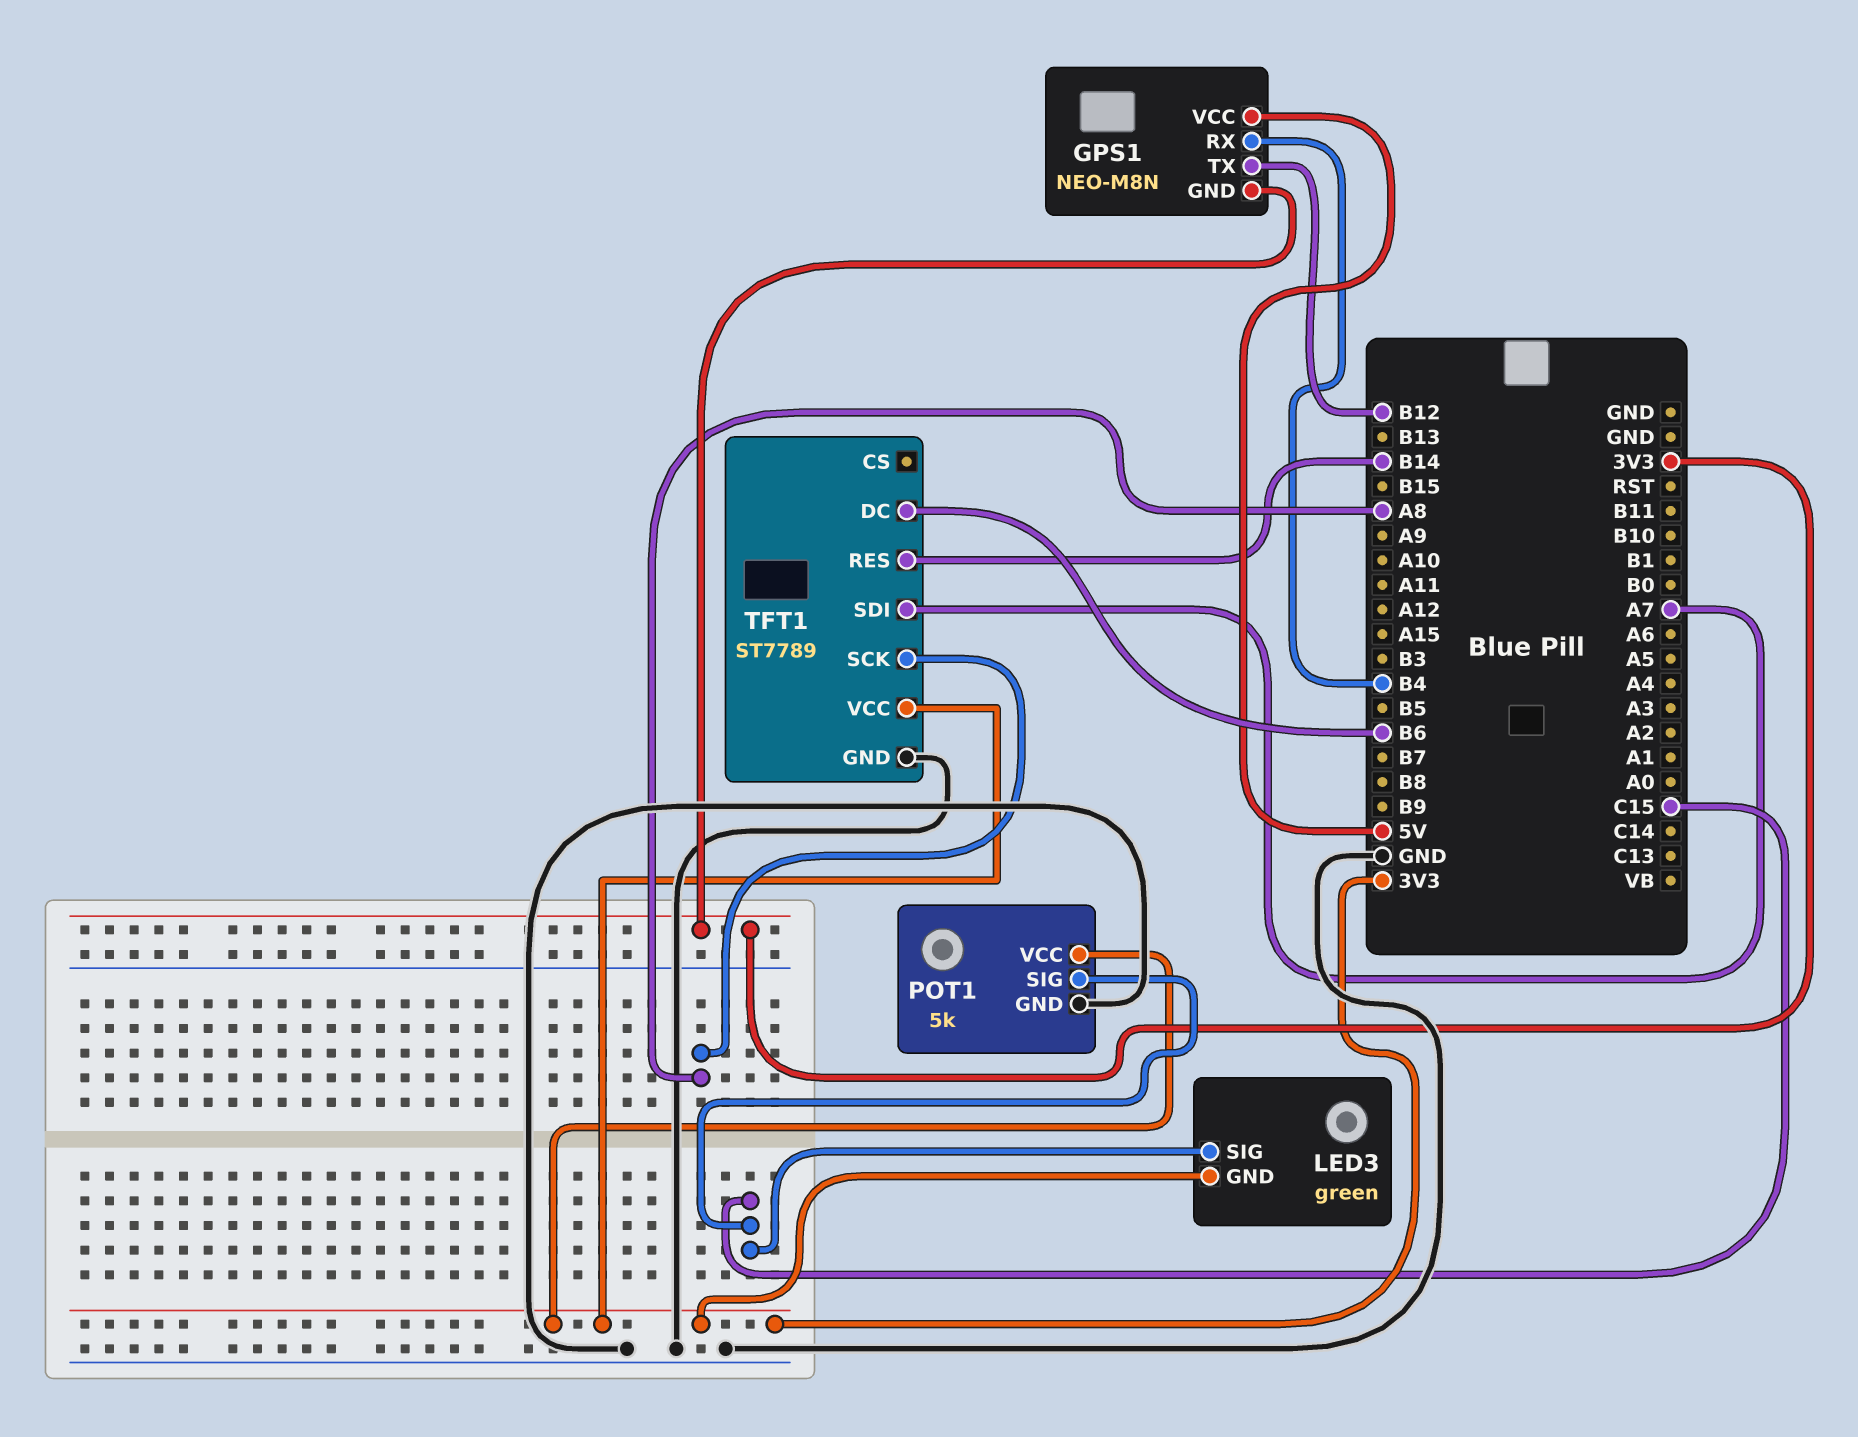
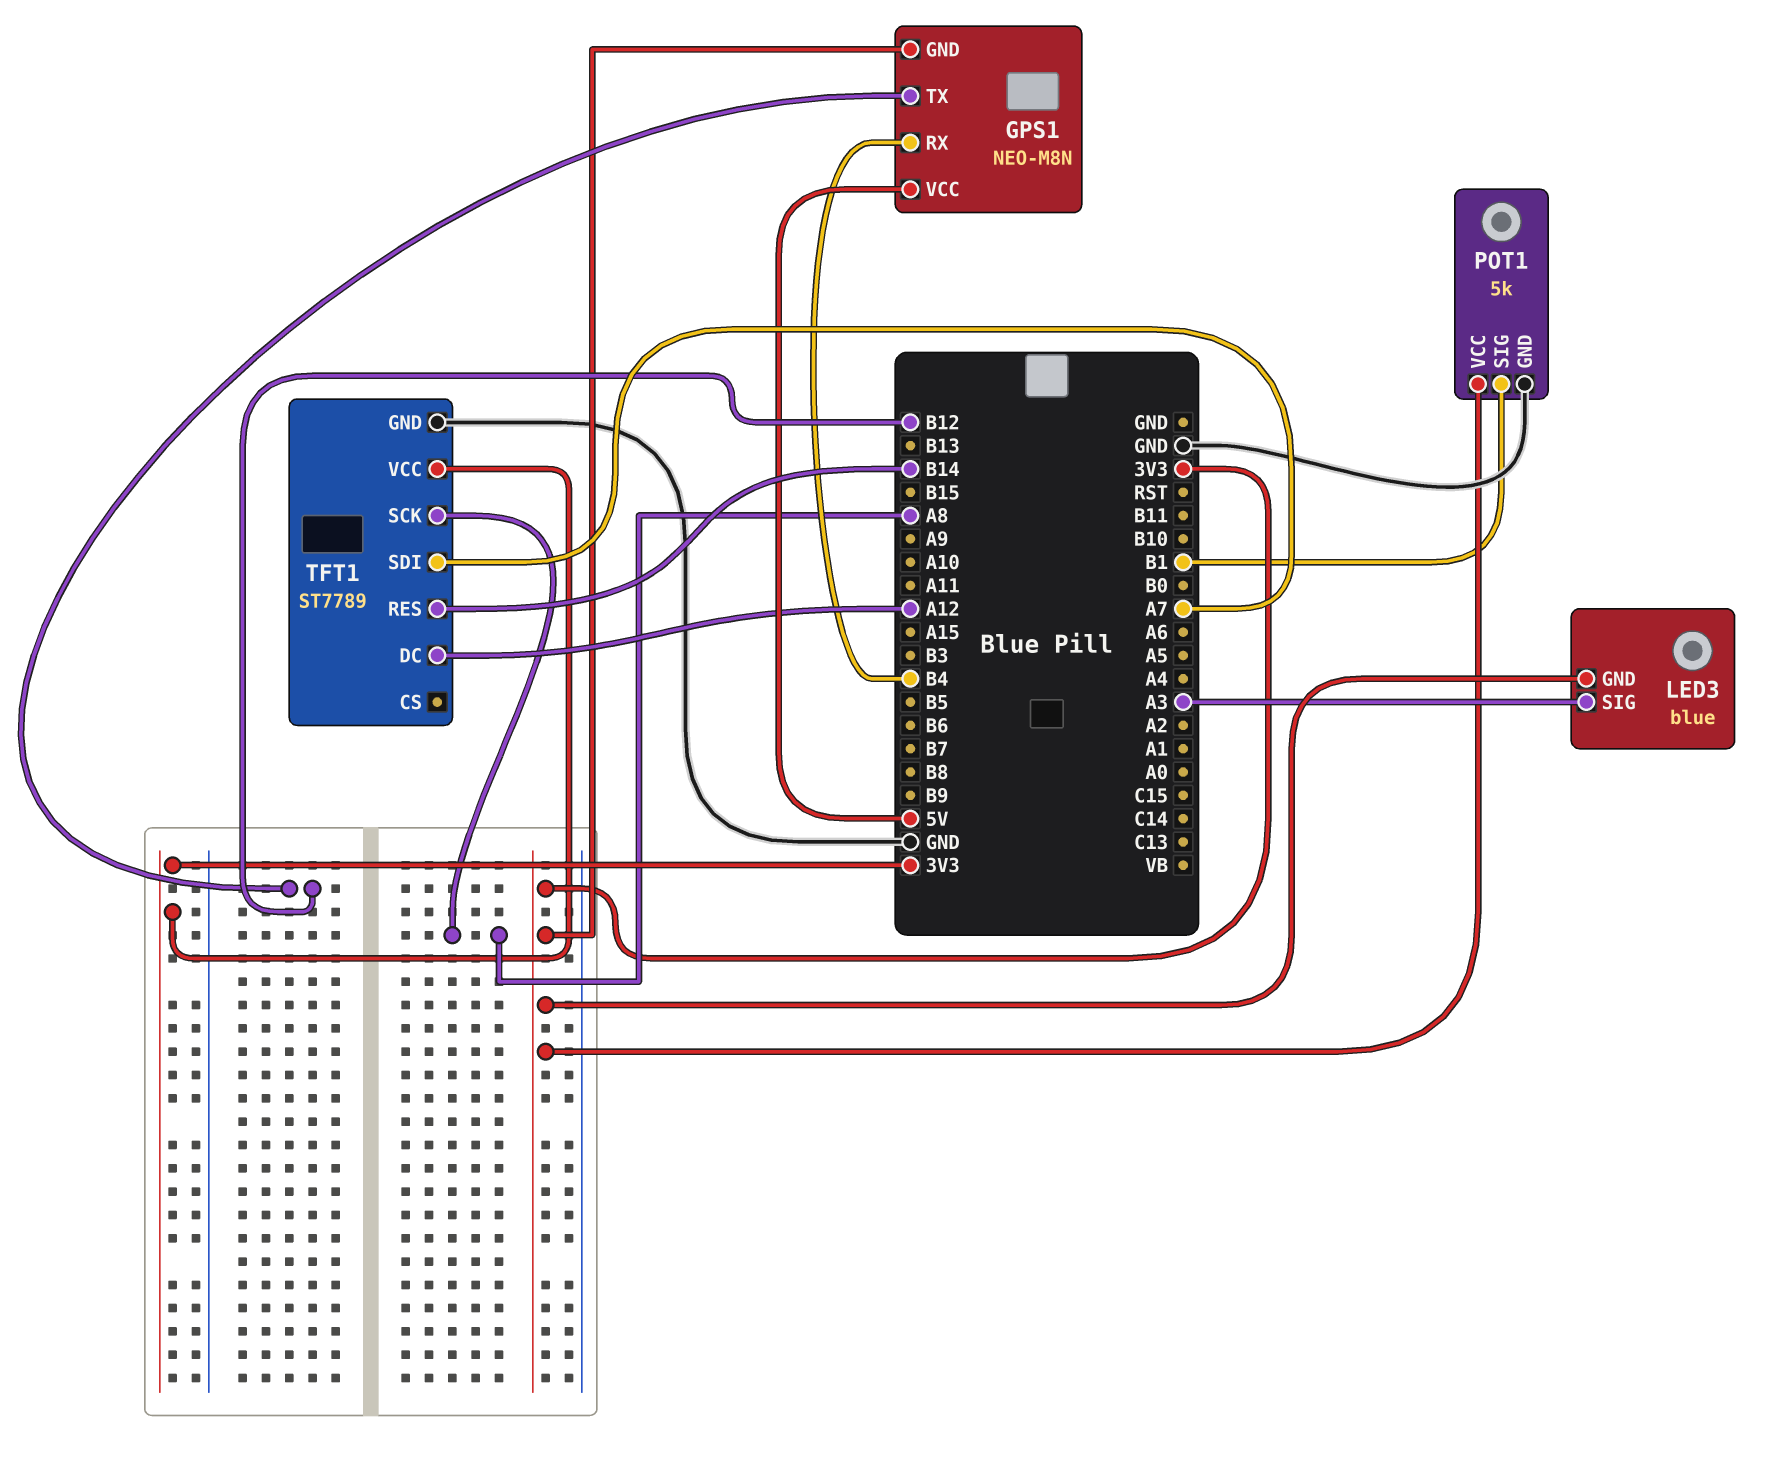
LED3: green -> blue
LED3 pin SIG: C15 -> A3
POT1 pin SIG: C15 -> B1
TFT1 pin DC: B6 -> A12

